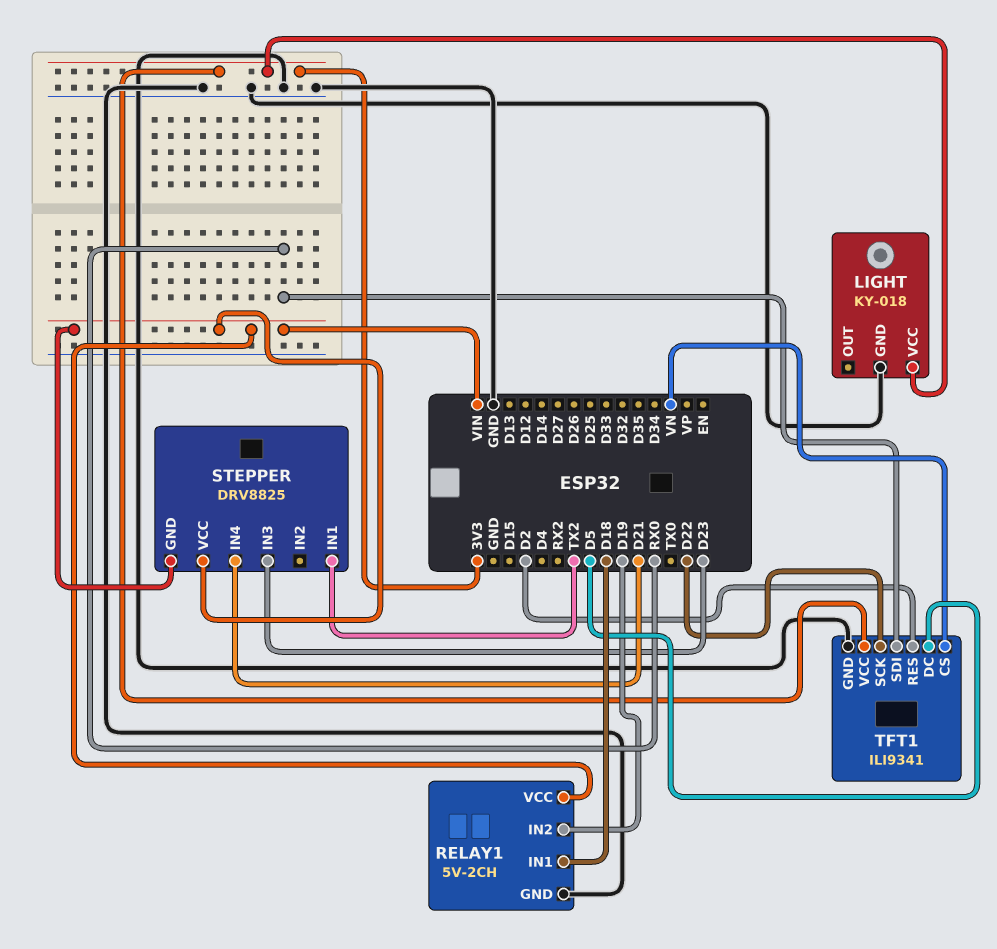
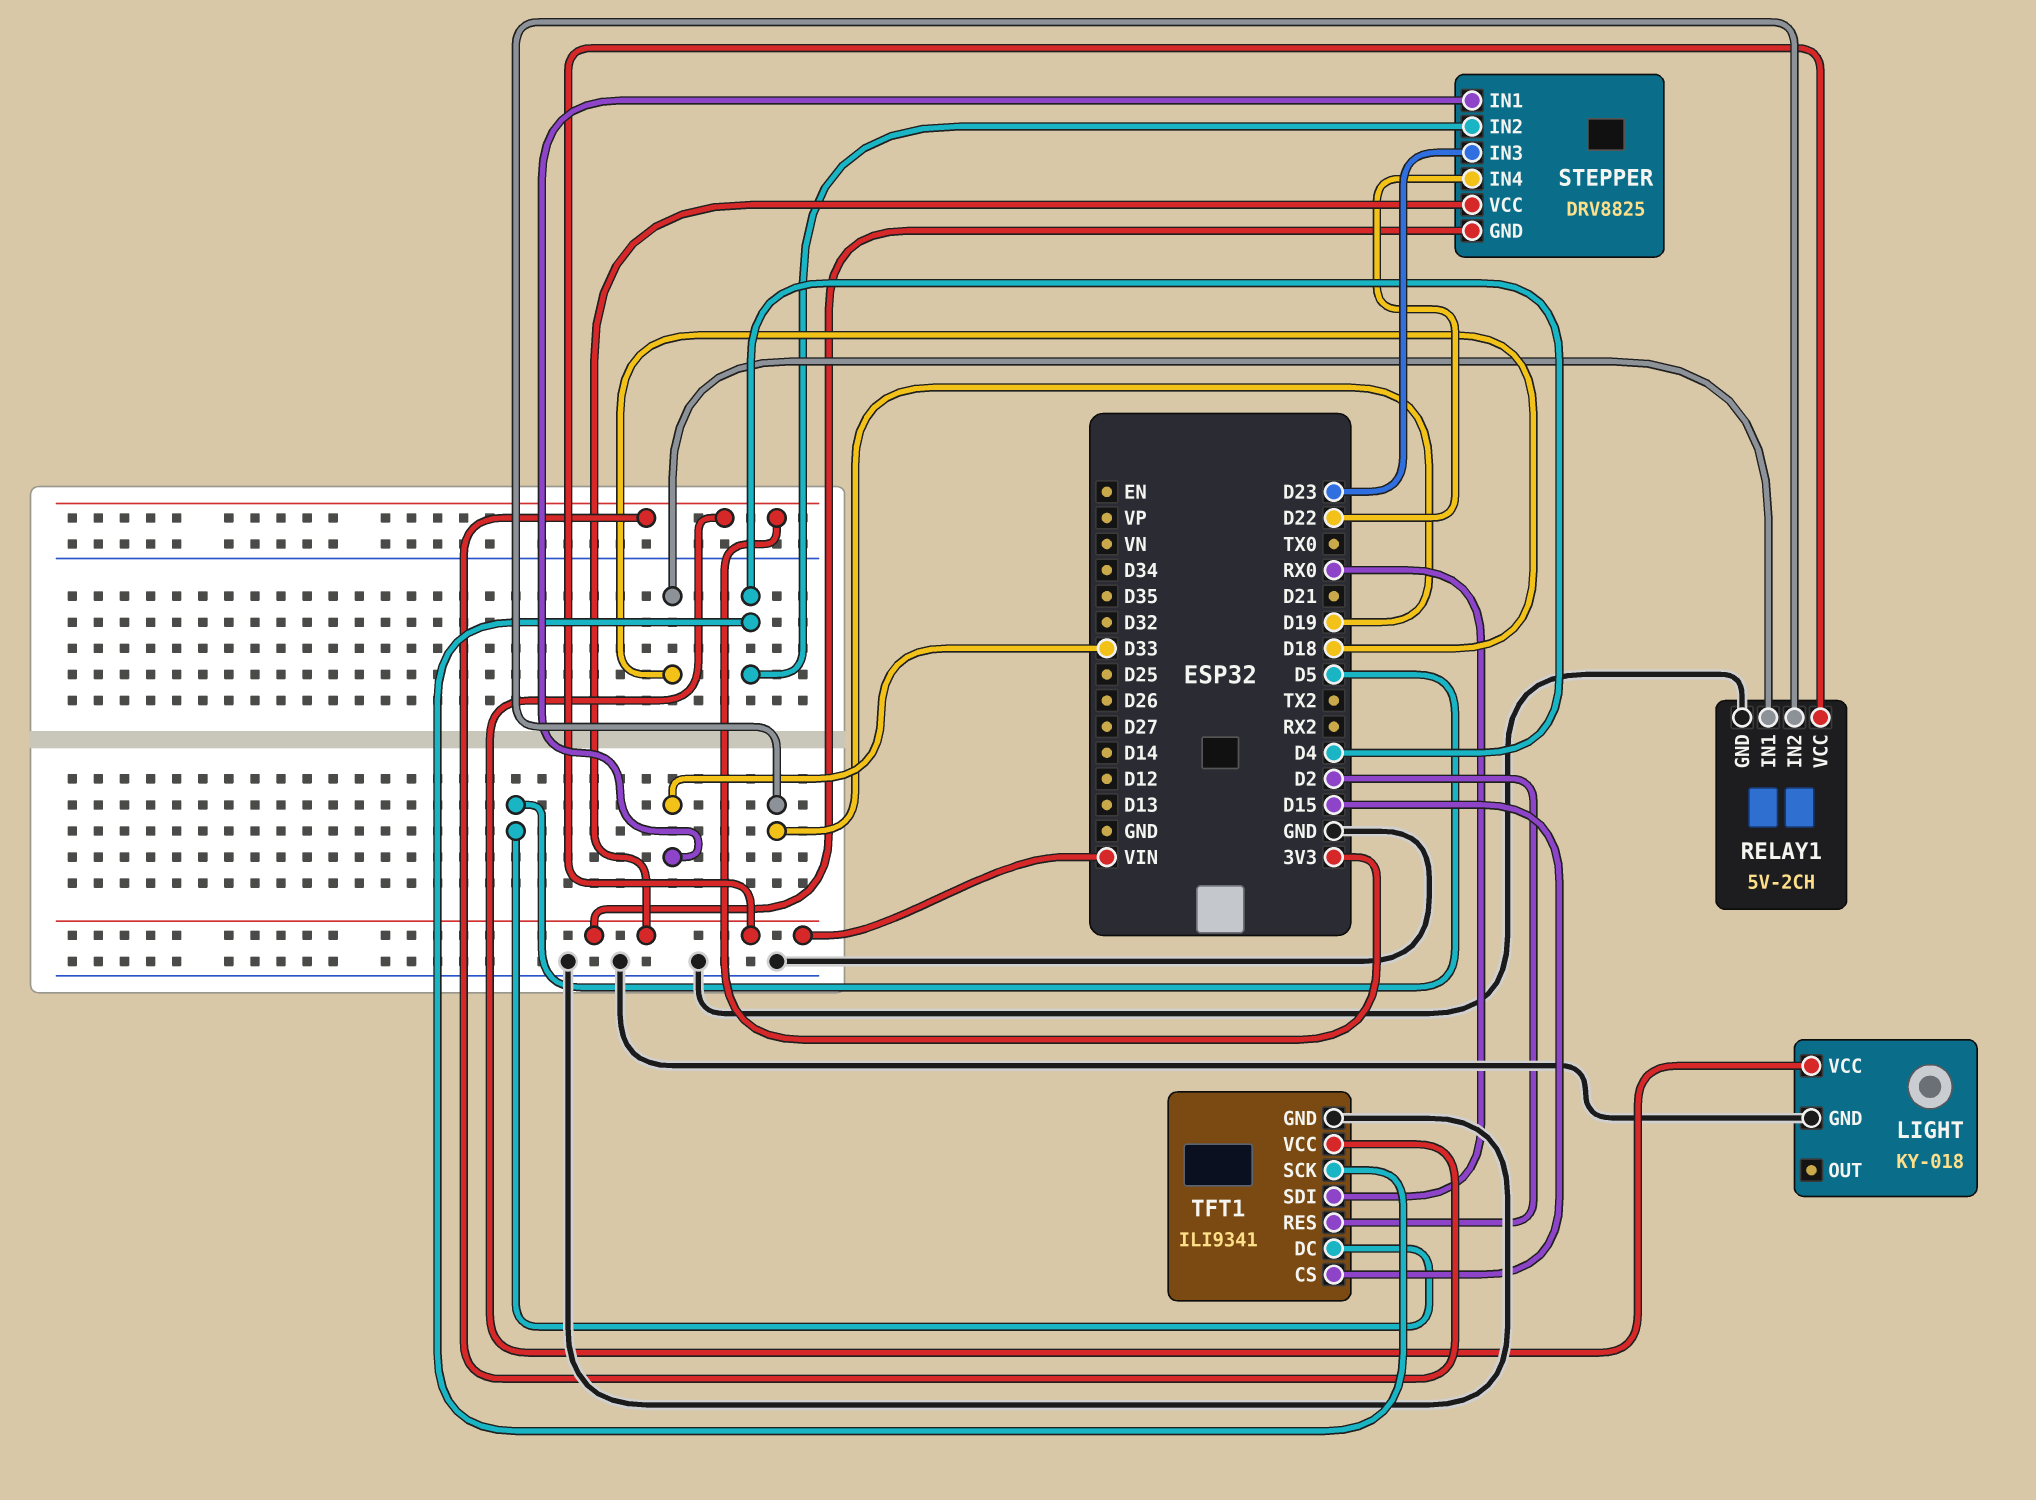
STEPPER pin IN1: TX2 -> D33
STEPPER pin IN2: none -> D4
STEPPER pin IN4: D21 -> D22
TFT1 pin CS: VN -> D15
TFT1 pin SCK: D22 -> D4

